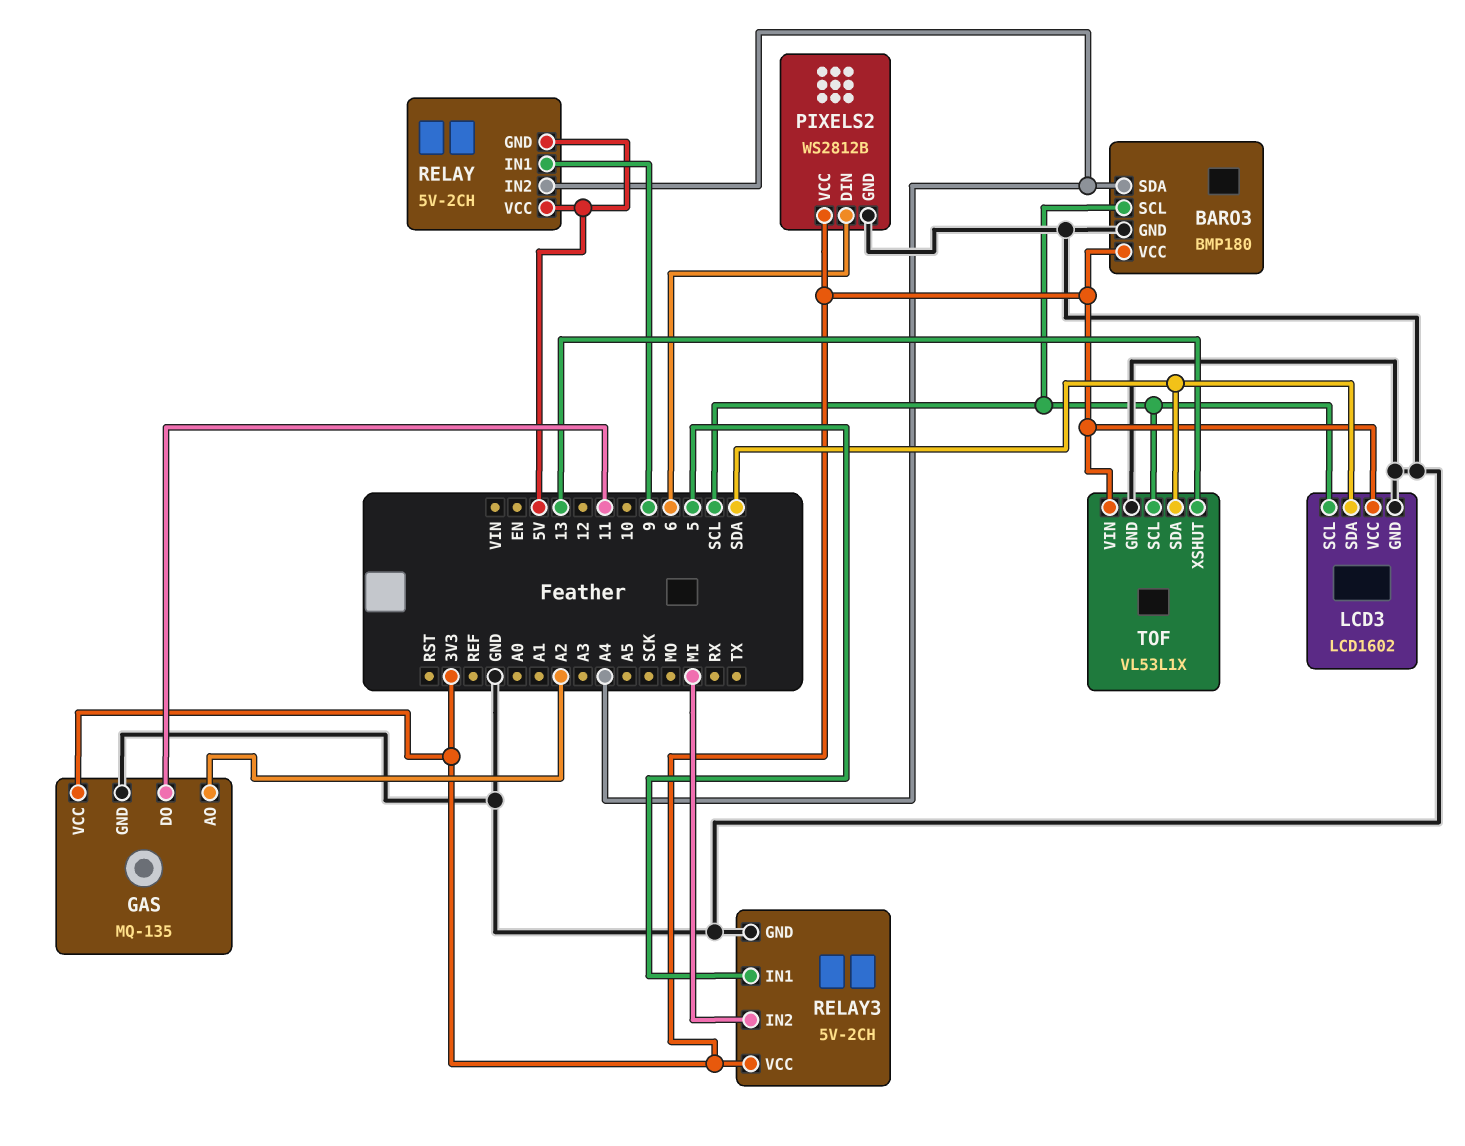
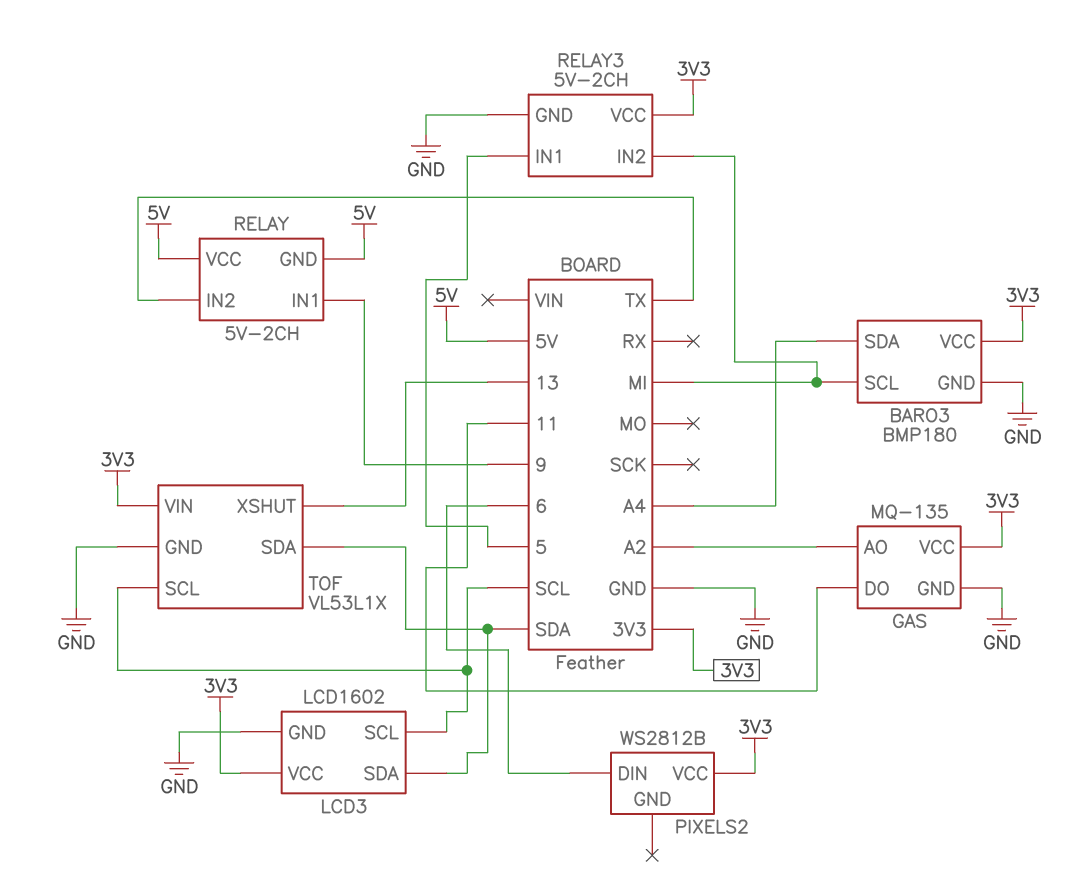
BARO3 pin SCL: SCL -> MI
PIXELS2 pin GND: GND -> none
RELAY pin IN2: A4 -> TX

